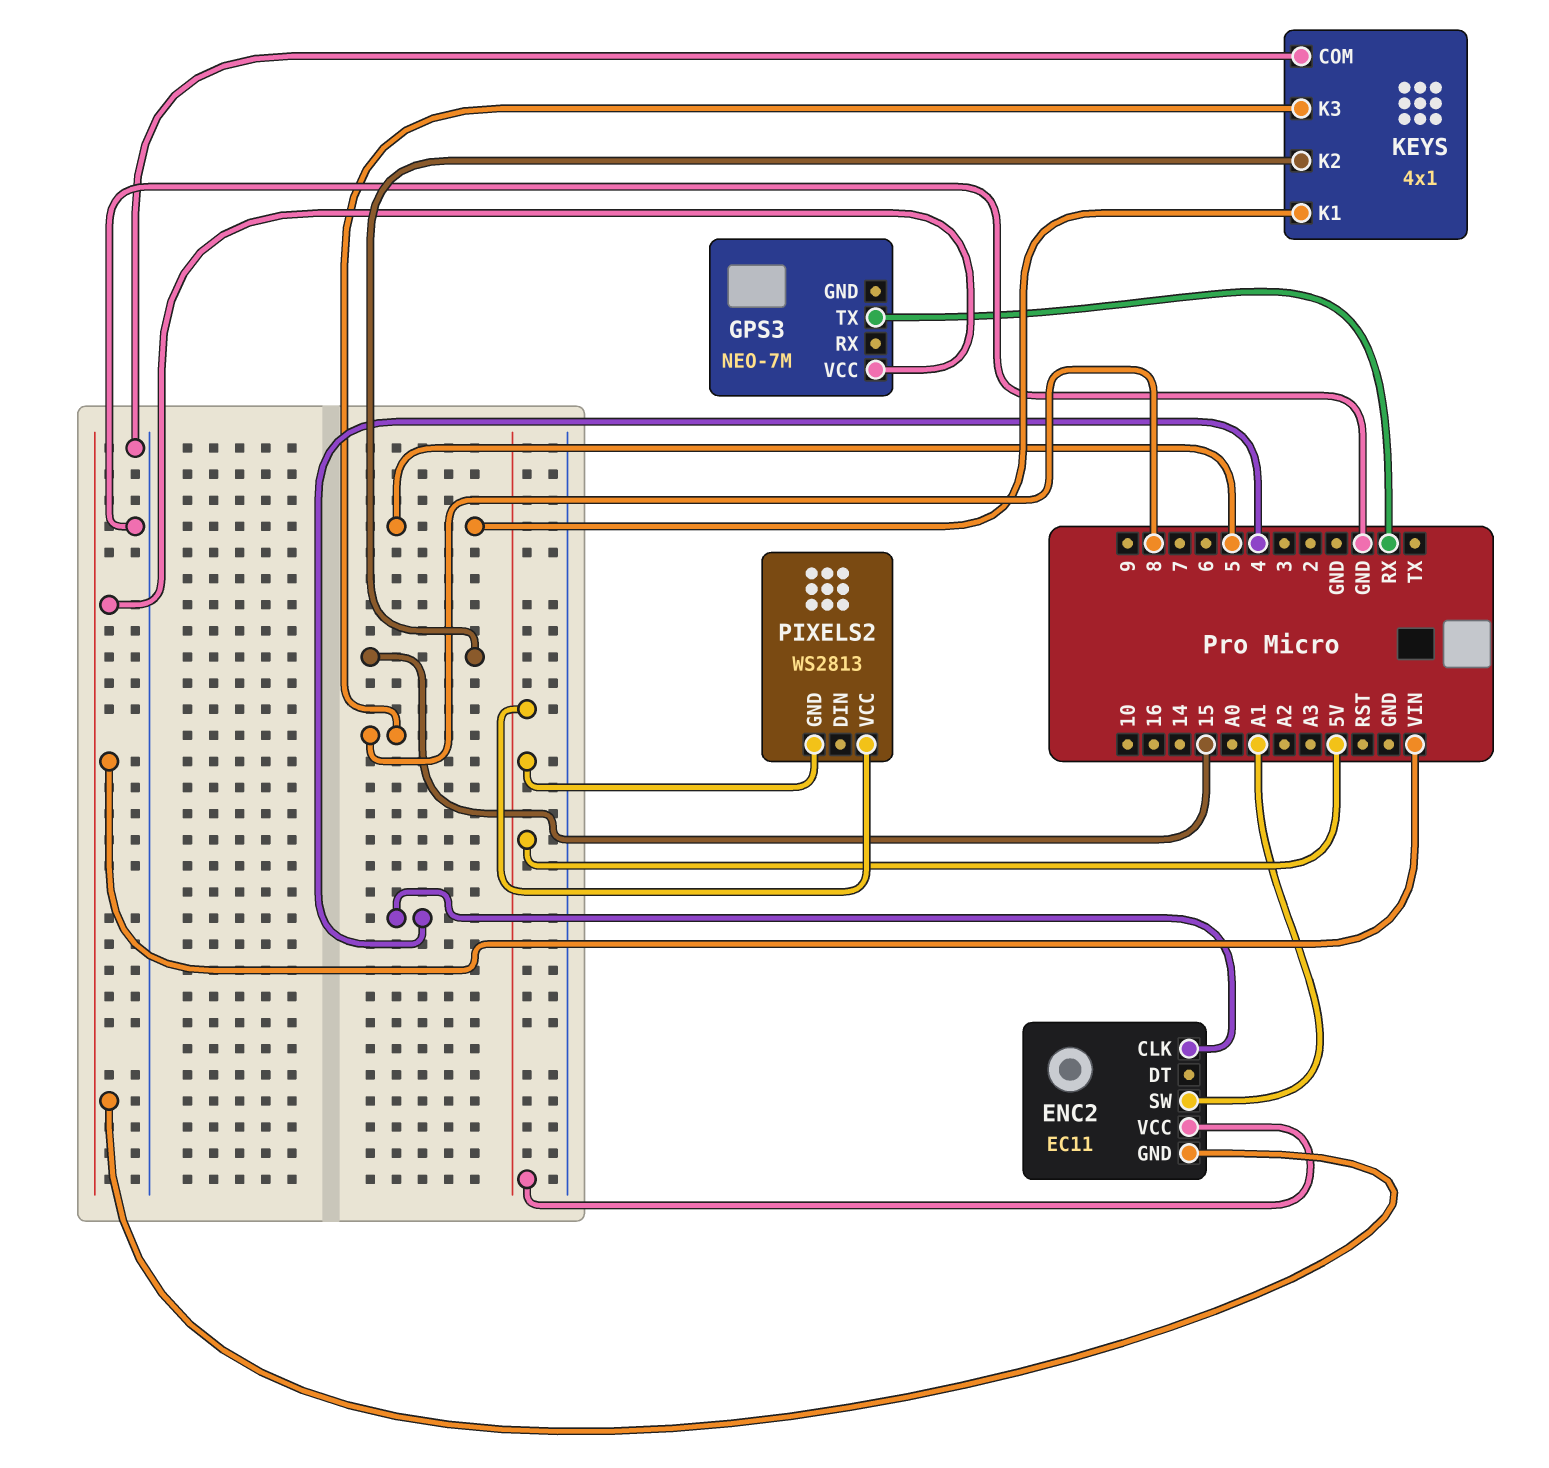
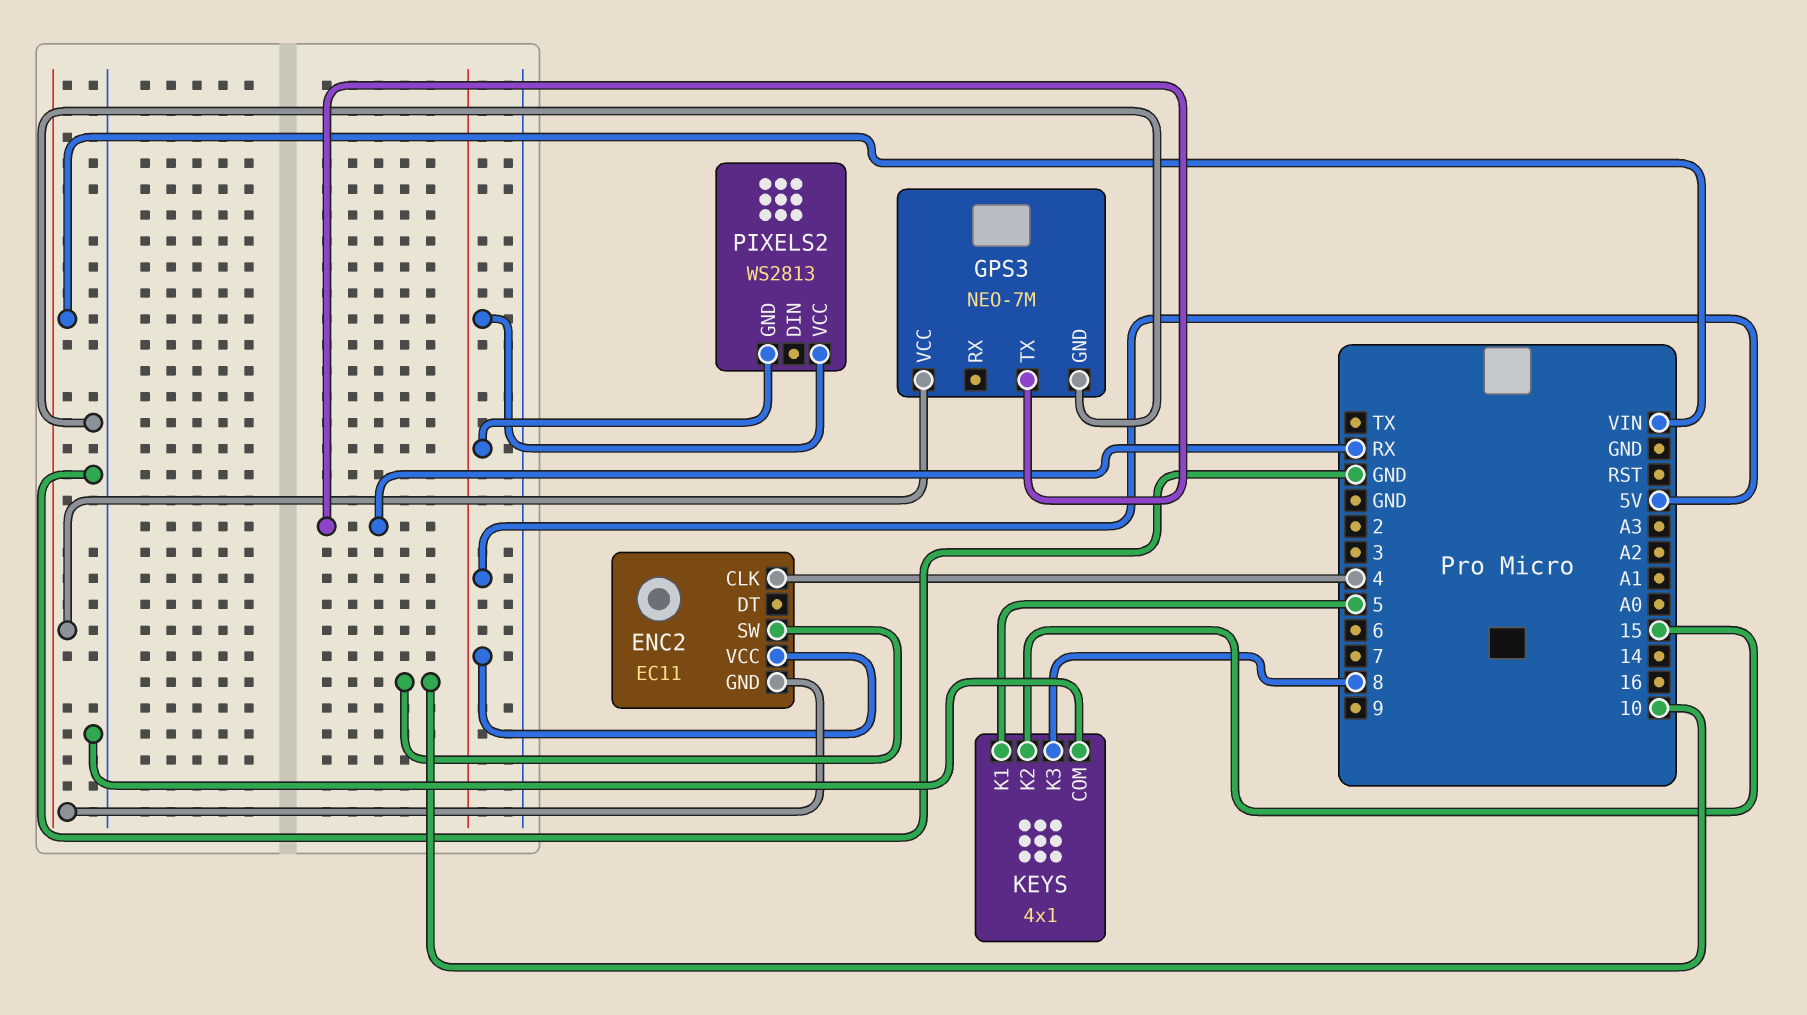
ENC2 pin SW: A1 -> 10
GPS3 pin GND: none -> GND

